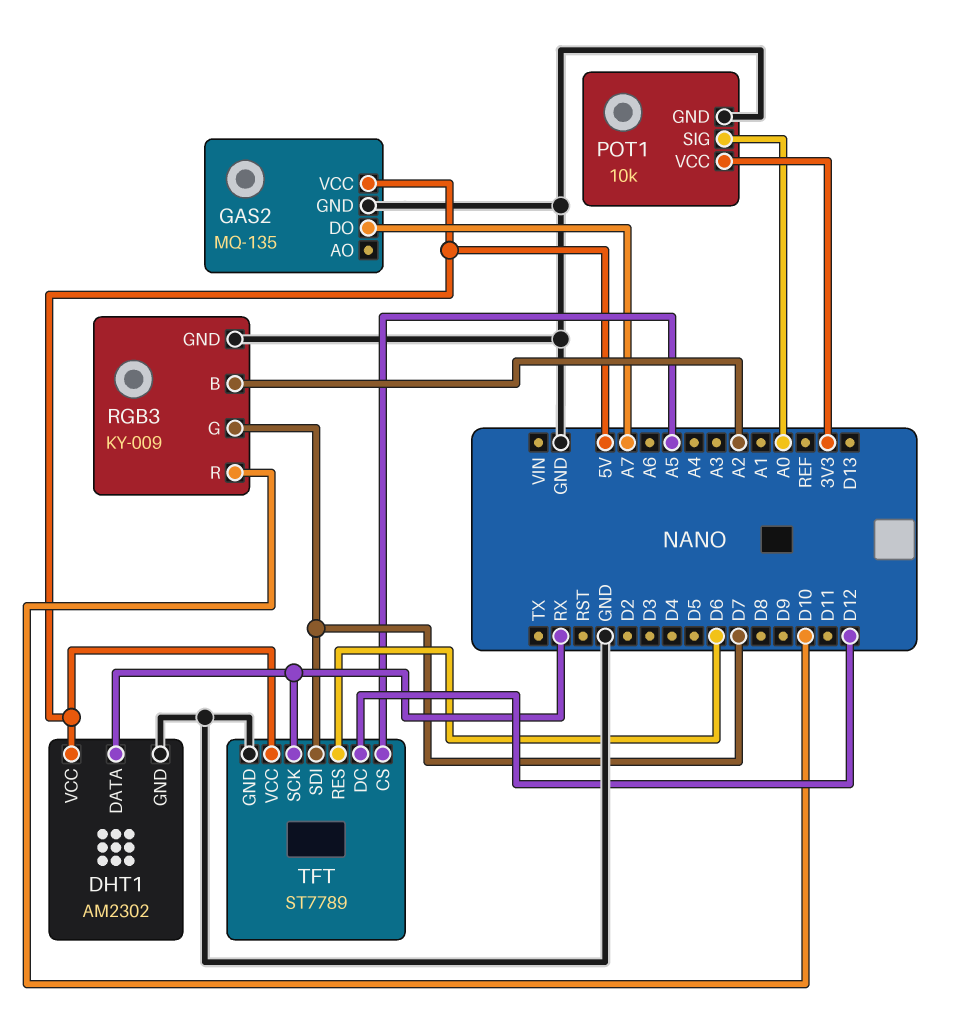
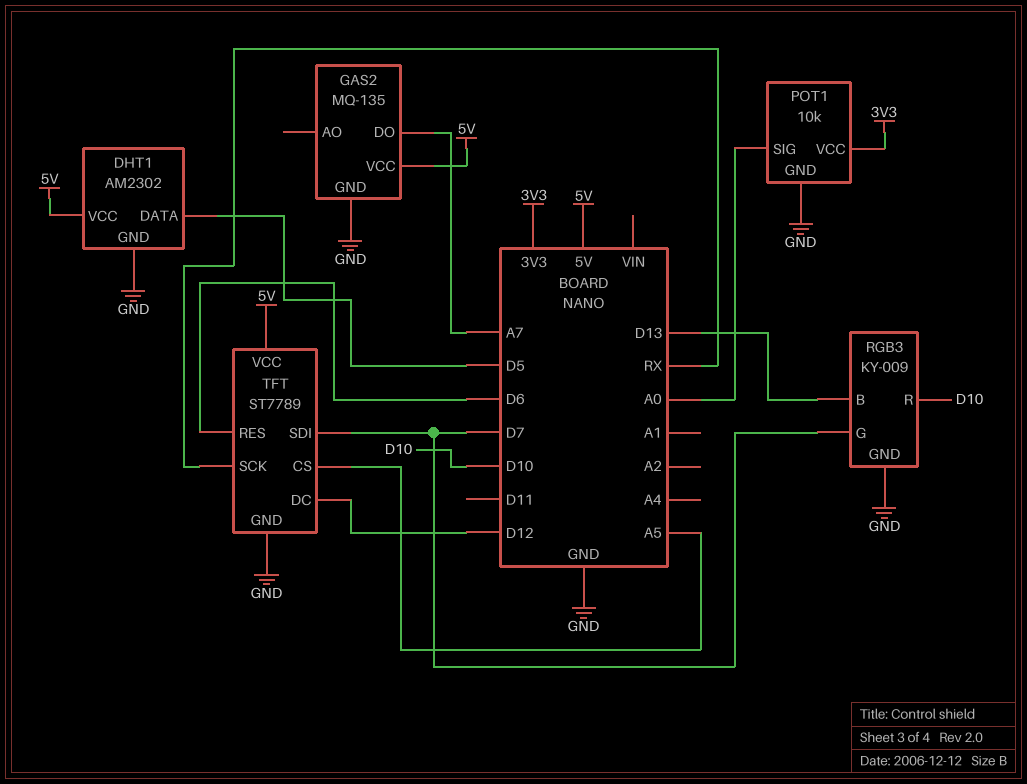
DHT1 pin DATA: RX -> D5
RGB3 pin B: A2 -> D13

